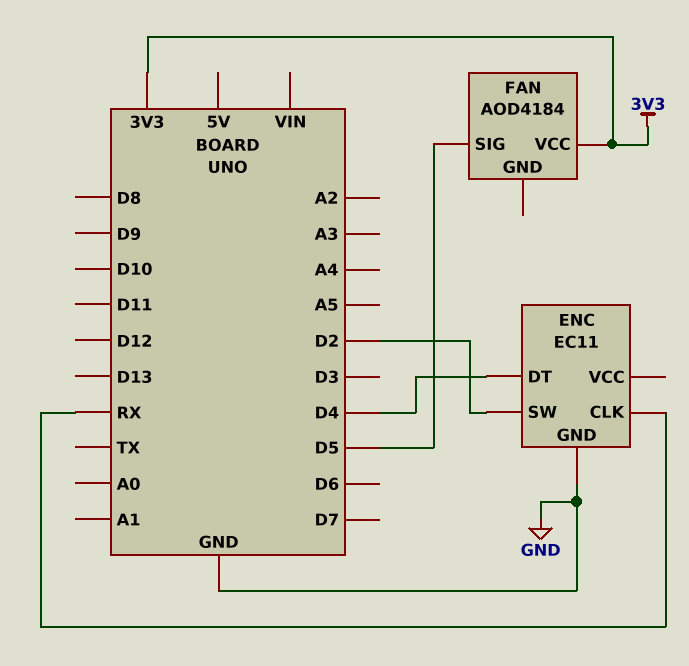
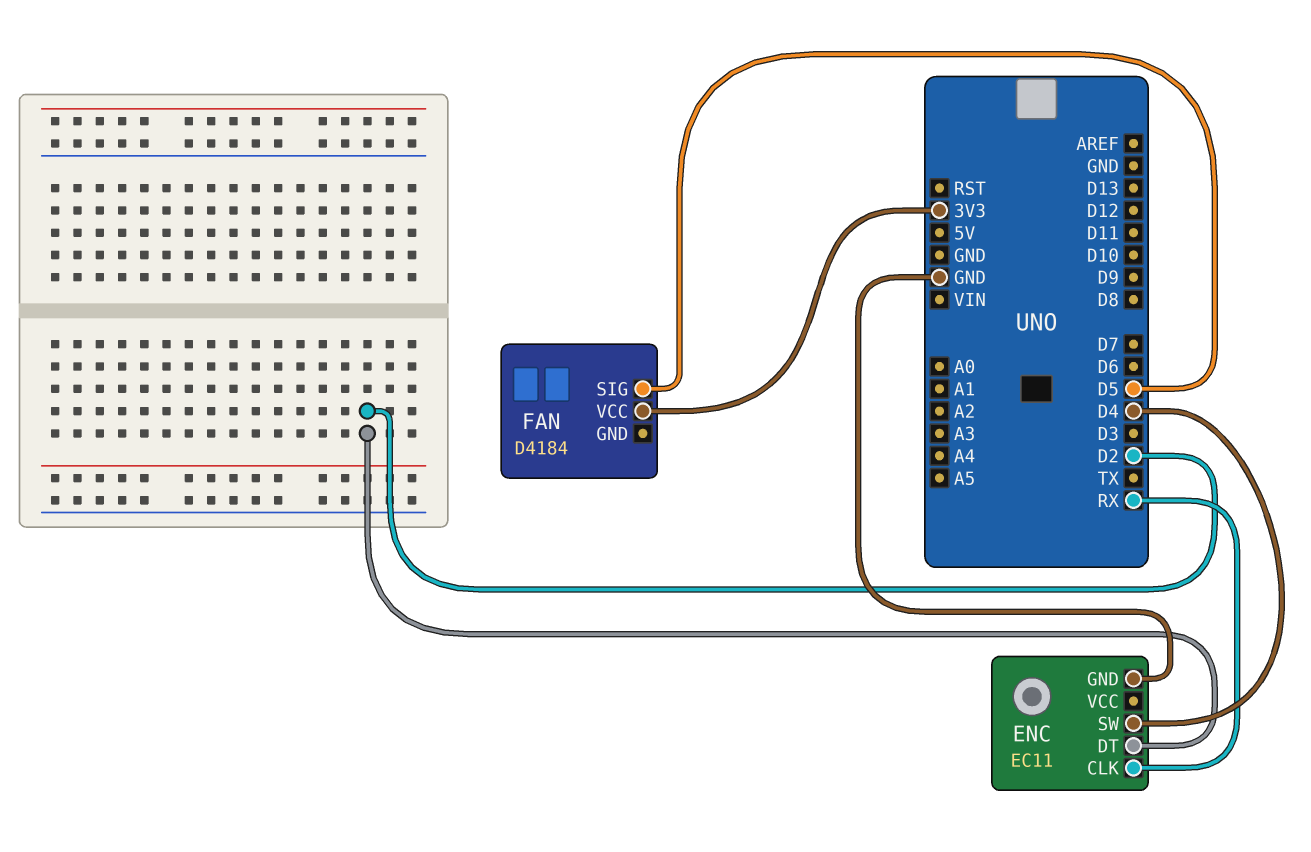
ENC pin DT: D4 -> D2
ENC pin SW: D2 -> D4
FAN: AOD4184 -> D4184

